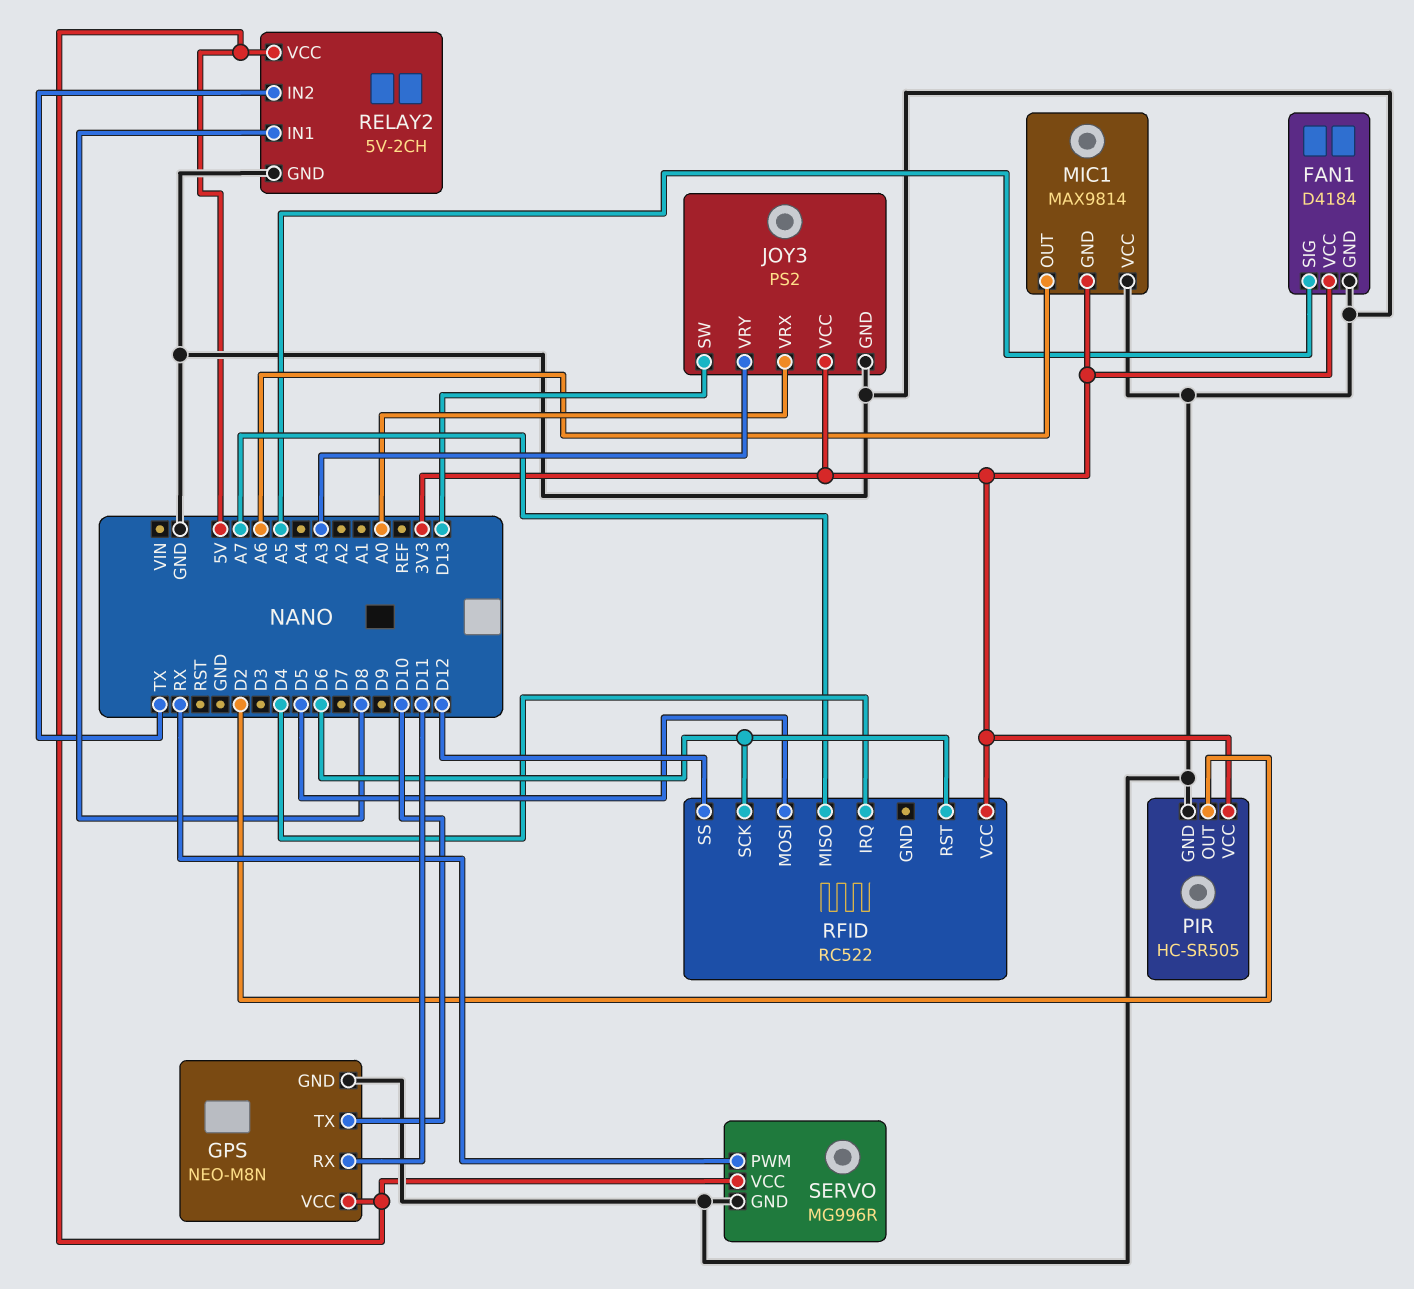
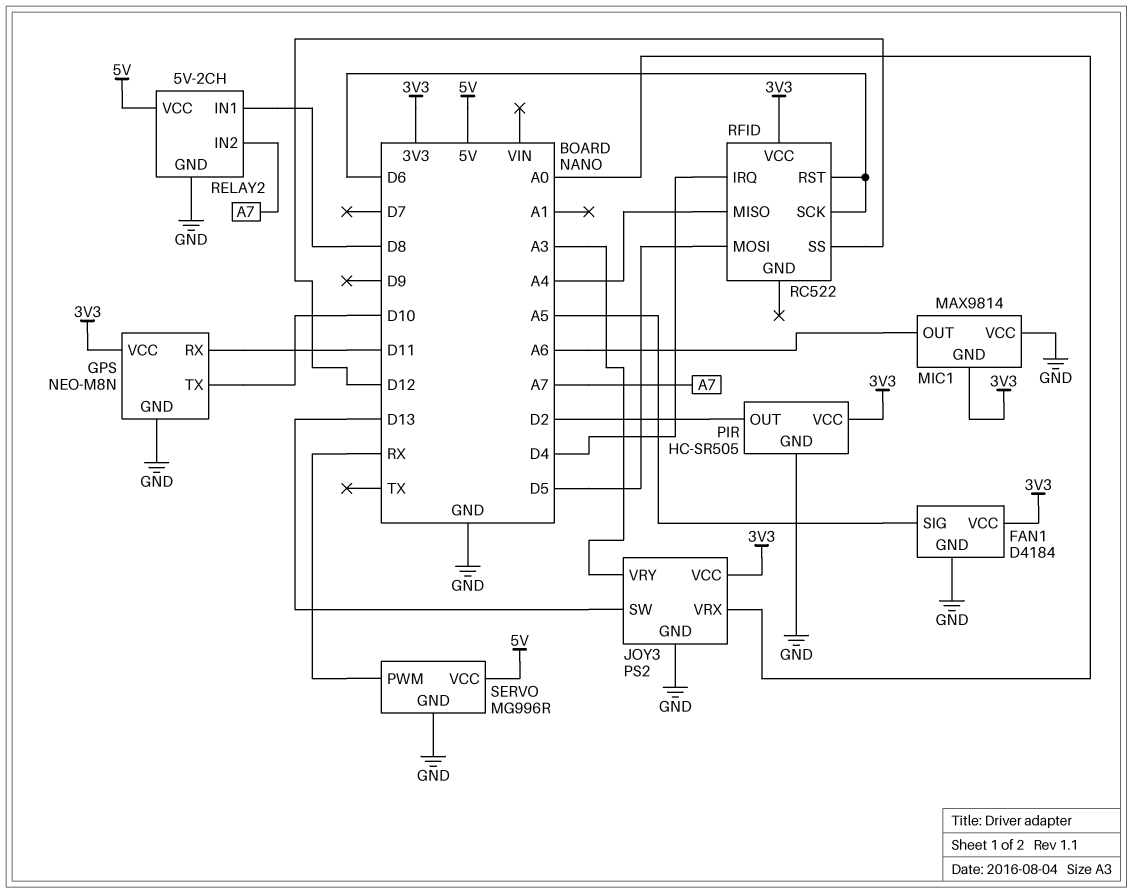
GPS pin VCC: 5V -> 3V3
RELAY2 pin IN2: TX -> A7
RFID pin MISO: A7 -> A4

